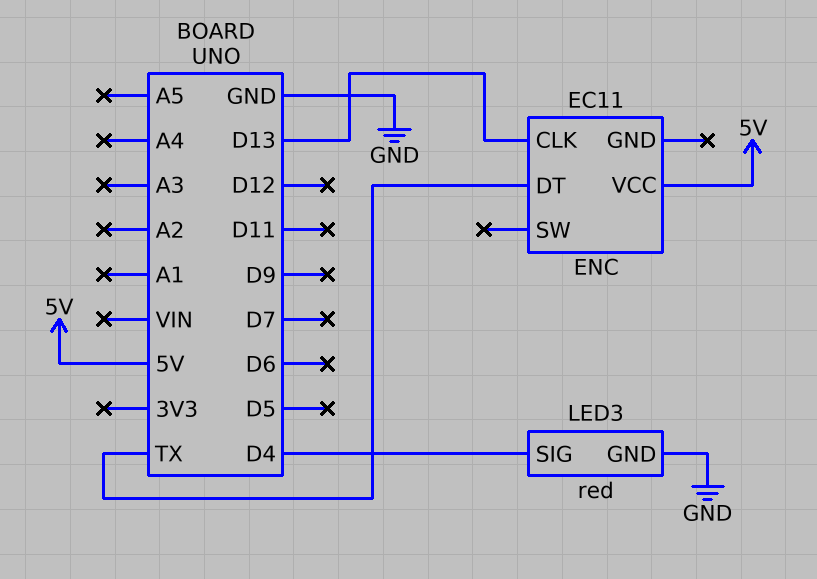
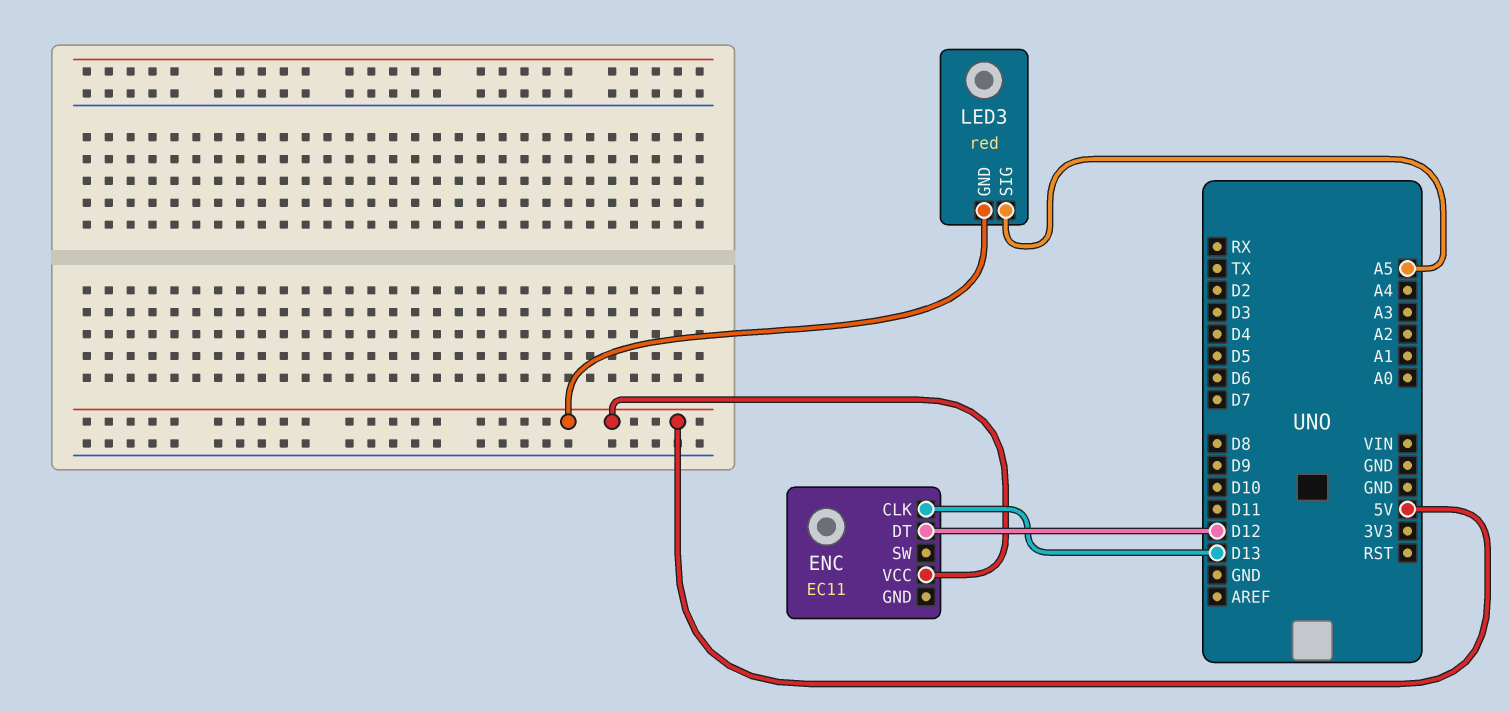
ENC pin DT: TX -> D12
LED3 pin GND: GND -> 5V
LED3 pin SIG: D4 -> A5

